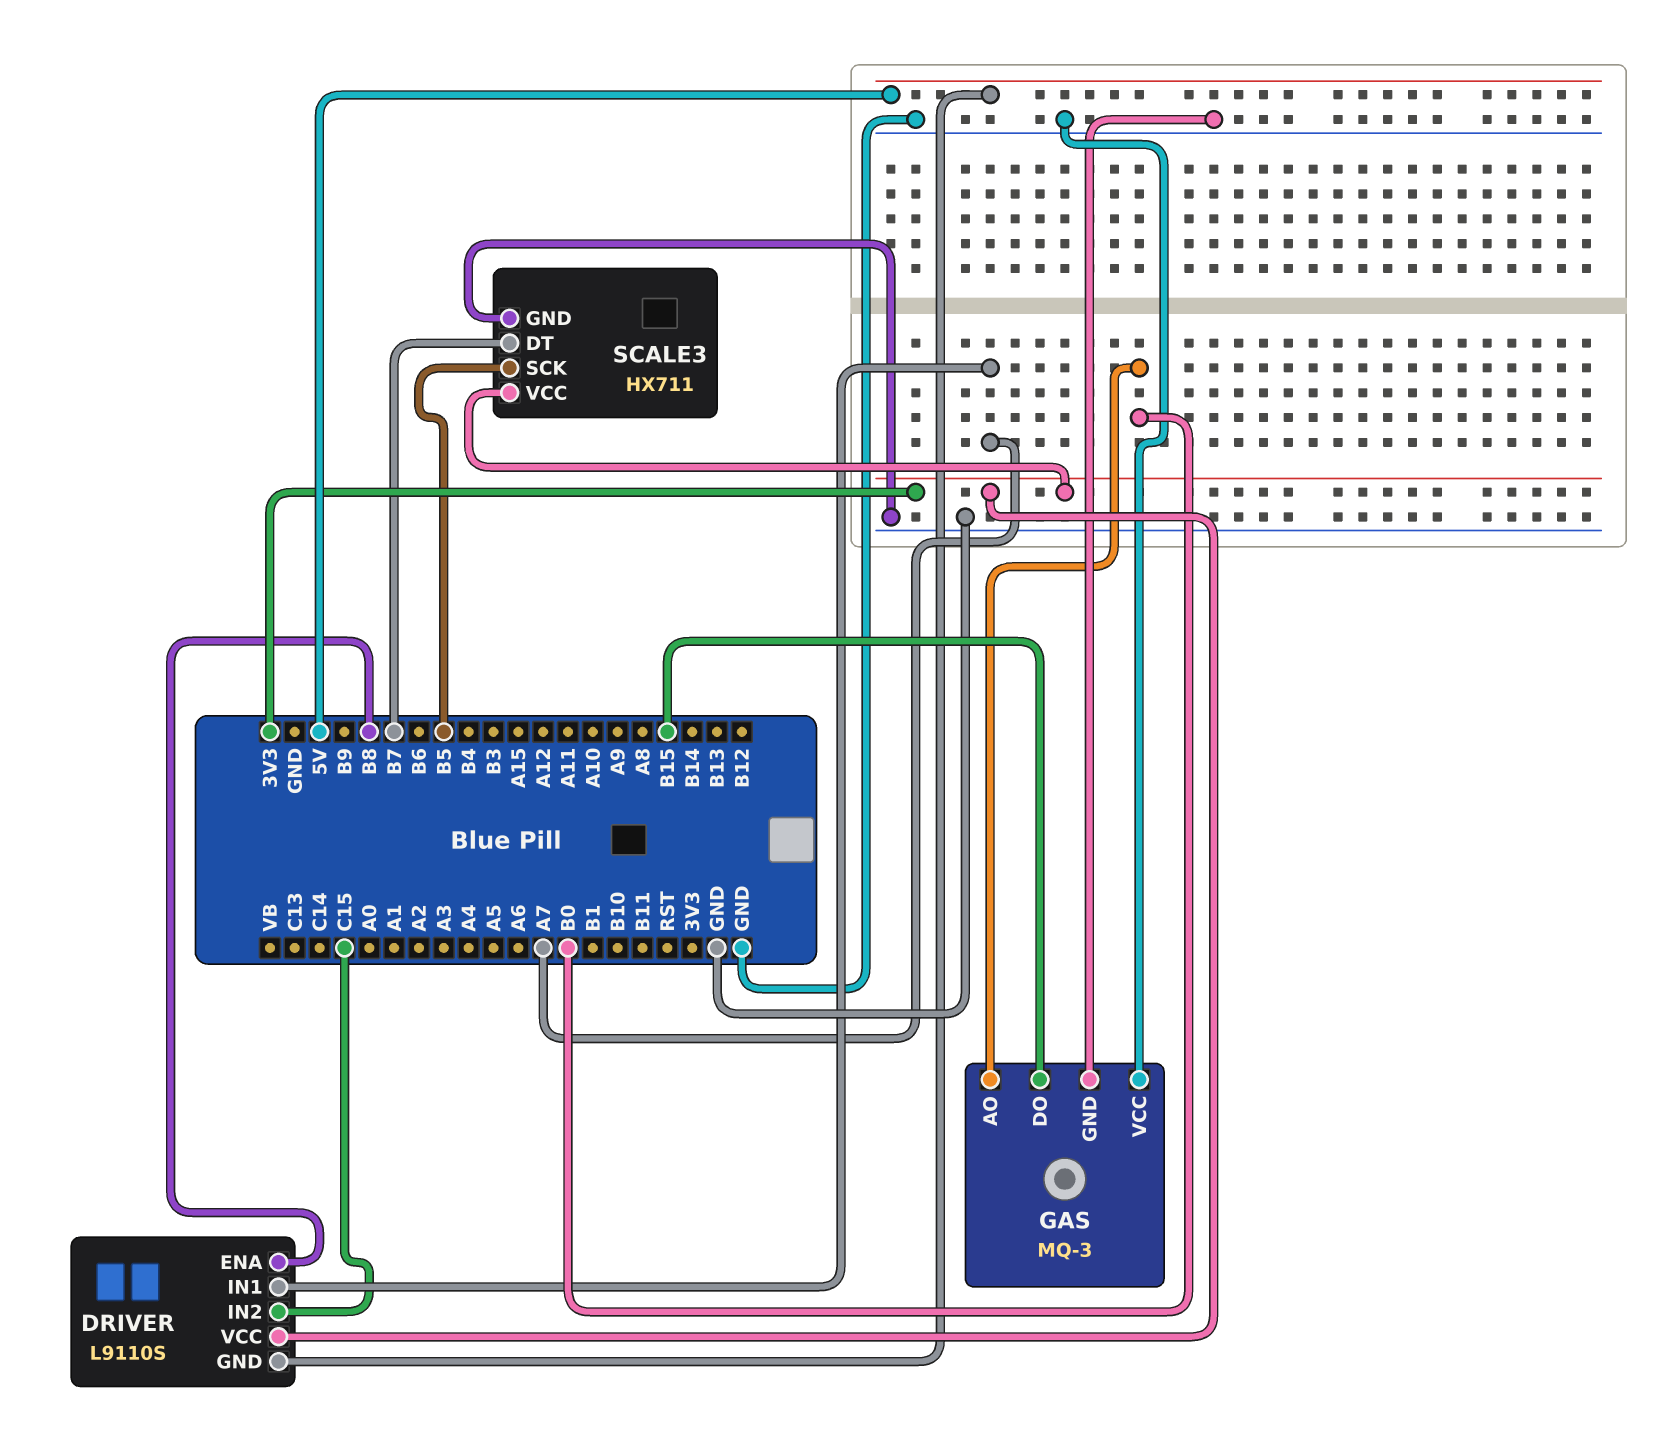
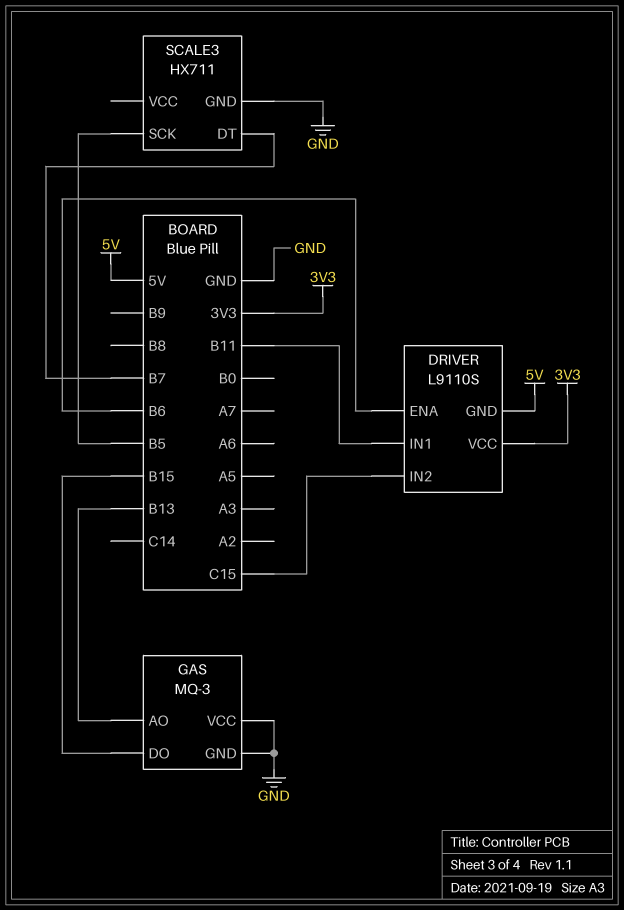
DRIVER pin ENA: B8 -> B6
DRIVER pin IN1: A7 -> B11
GAS pin AO: B0 -> B13
SCALE3 pin VCC: 3V3 -> none

